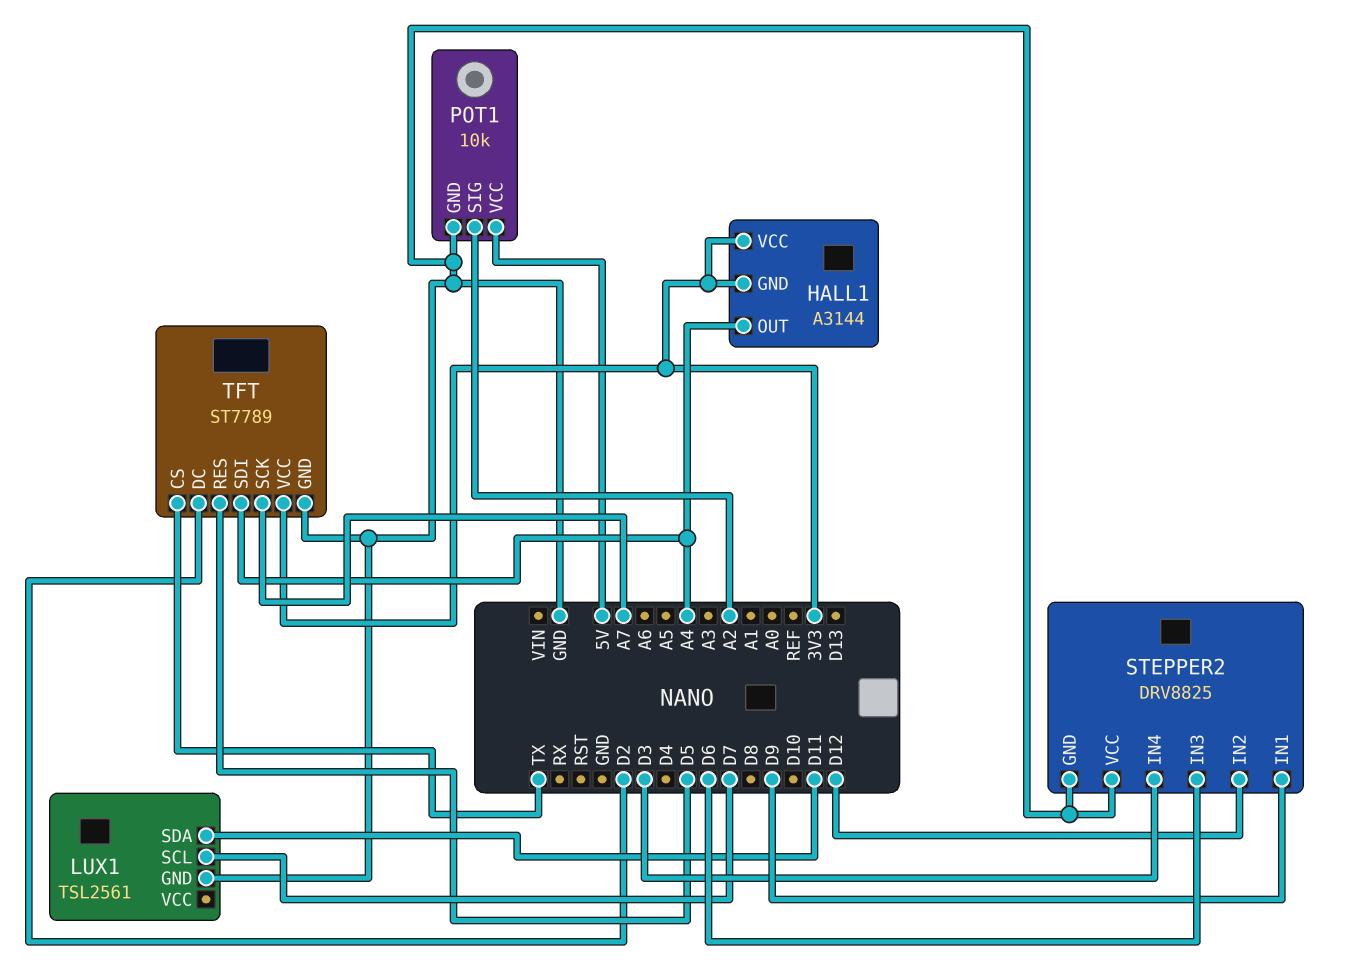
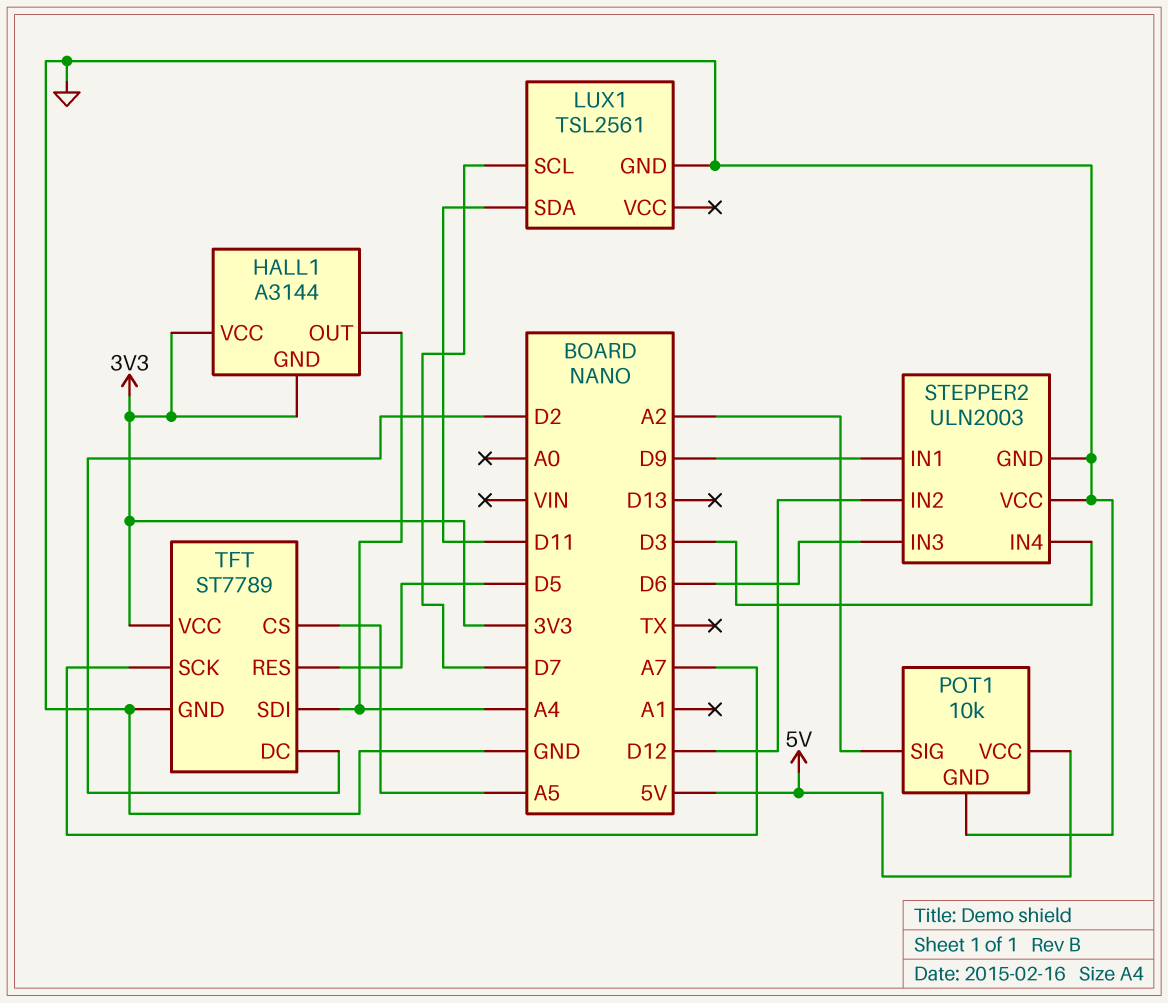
STEPPER2: DRV8825 -> ULN2003
TFT pin CS: TX -> A5

